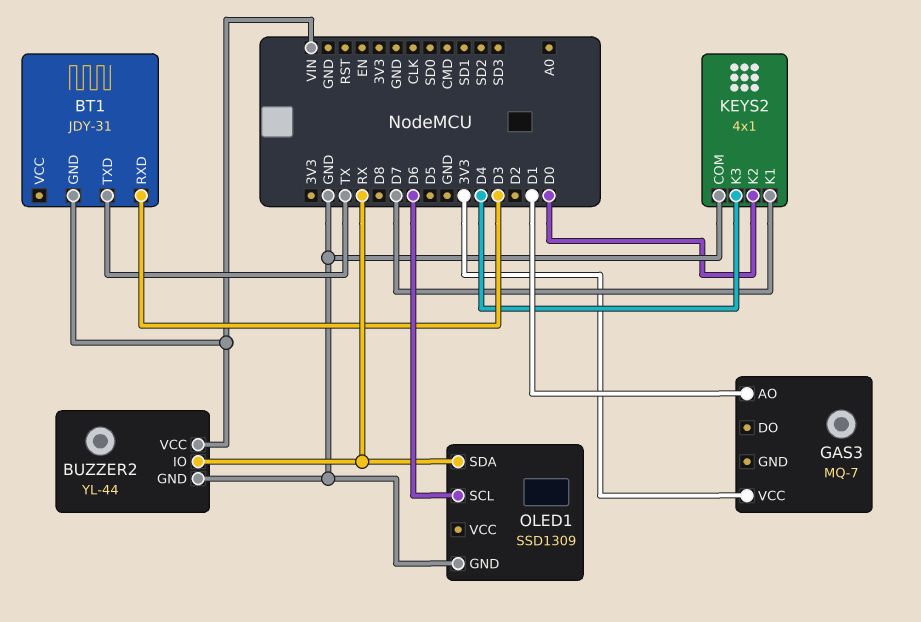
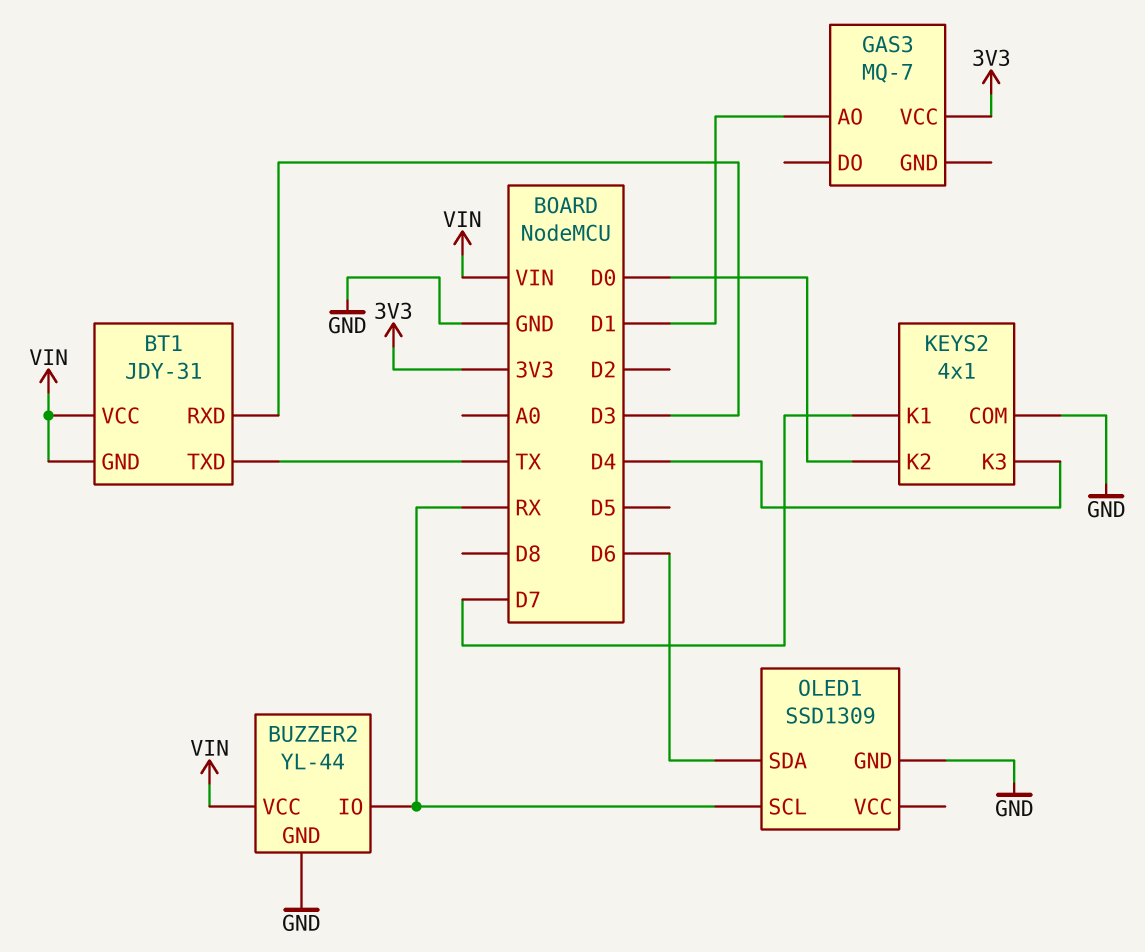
BT1 pin VCC: none -> VIN
OLED1 pin SCL: D6 -> RX
OLED1 pin SDA: RX -> D6

